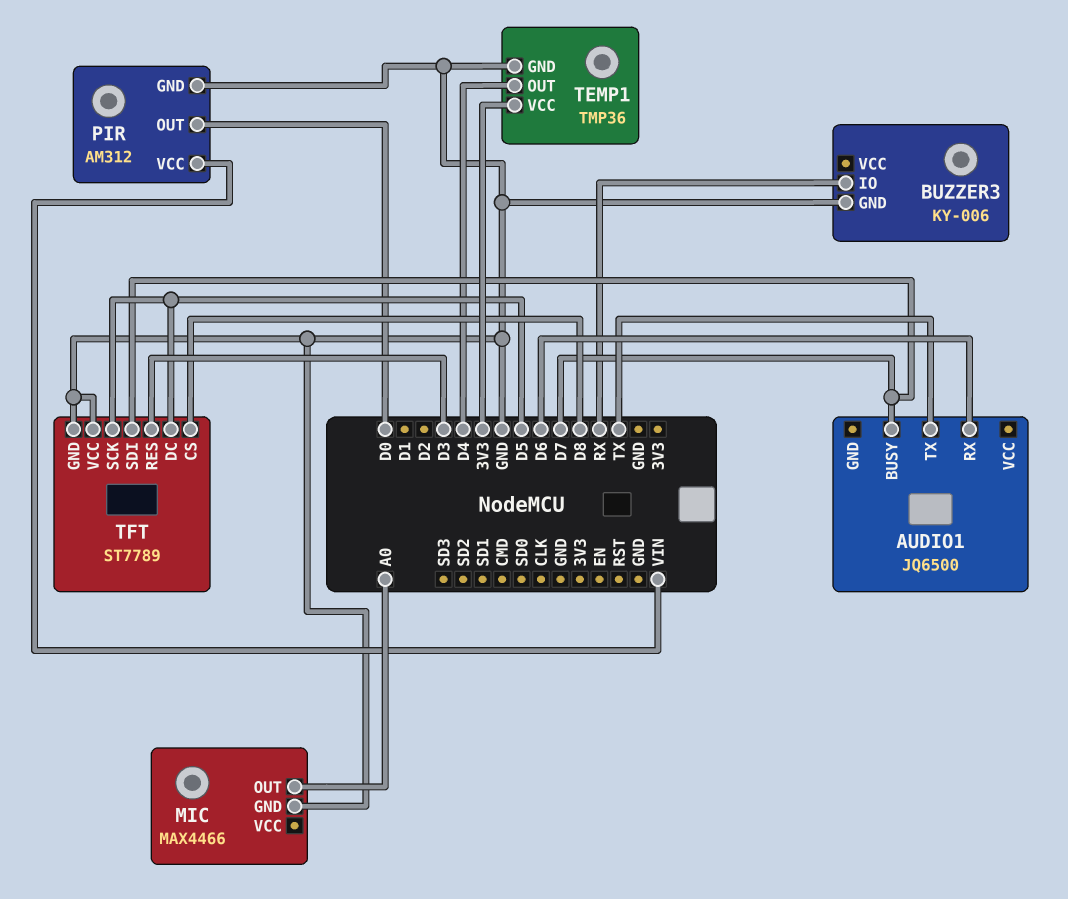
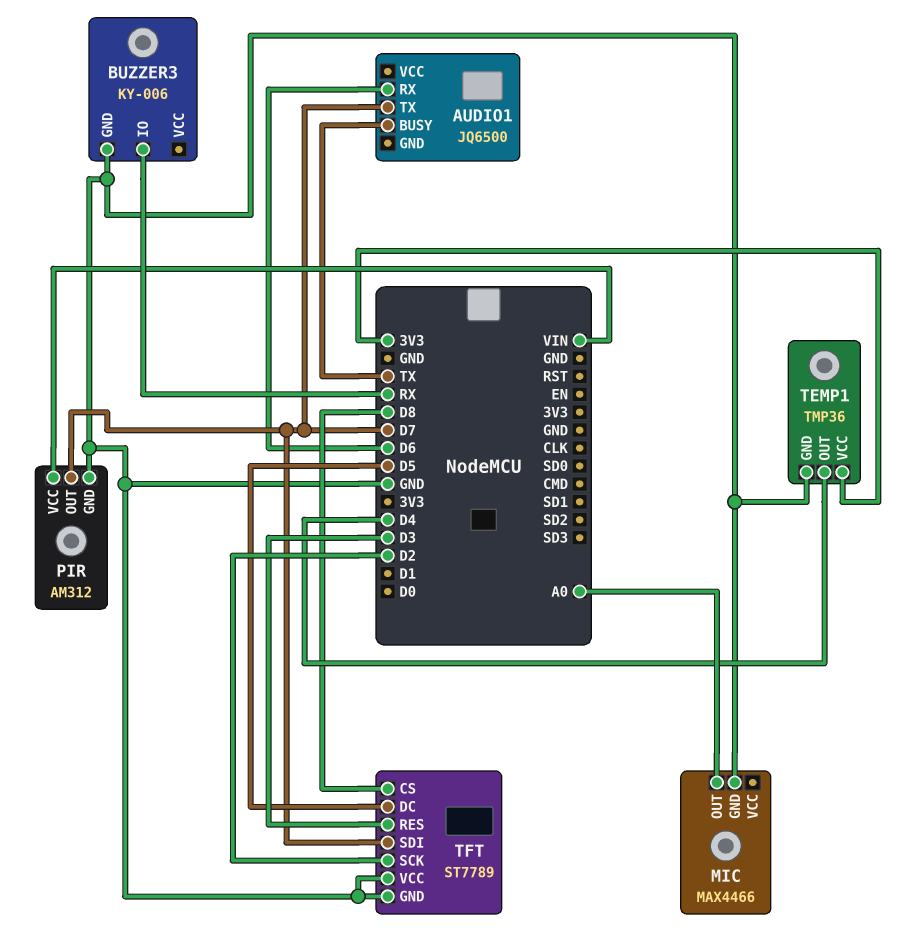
AUDIO1 pin BUSY: D7 -> TX
AUDIO1 pin TX: TX -> D7
PIR pin OUT: D0 -> D7
TFT pin SCK: D5 -> D2

